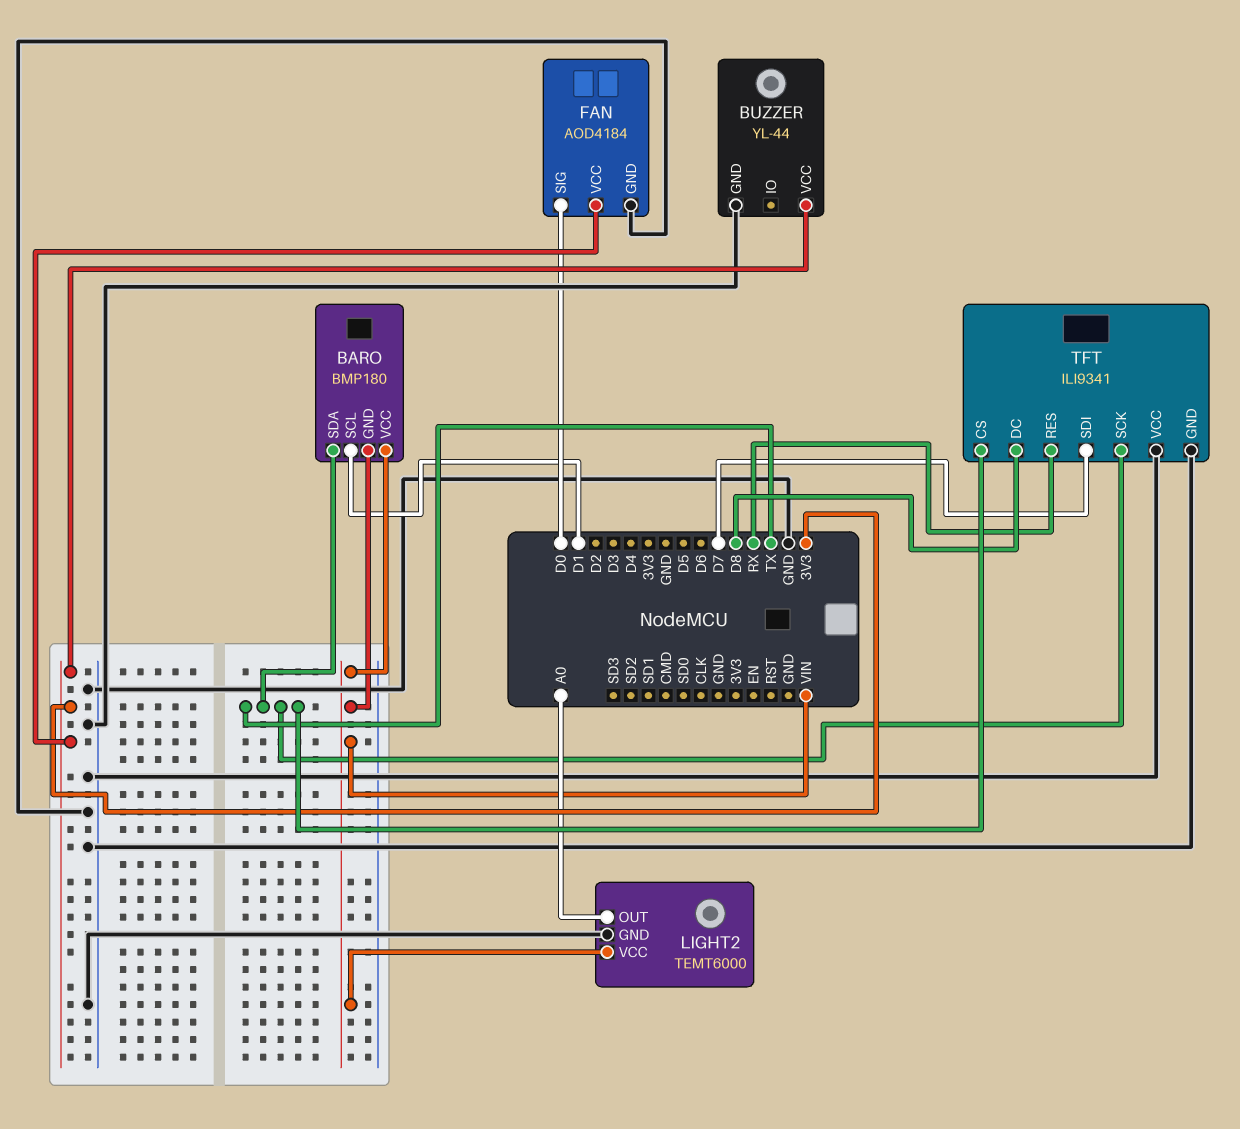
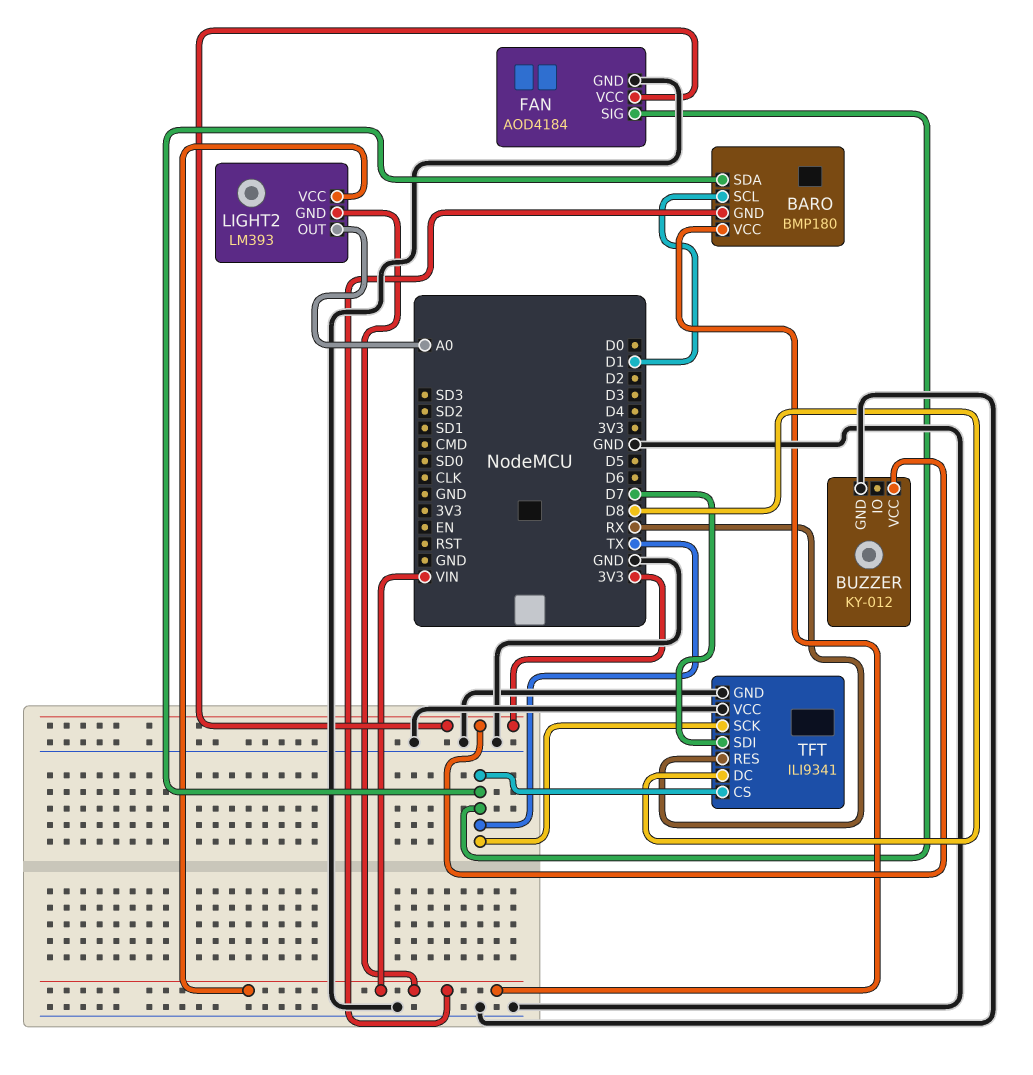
BUZZER: YL-44 -> KY-012
FAN pin SIG: D0 -> TX
LIGHT2: TEMT6000 -> LM393
LIGHT2 pin GND: GND -> VIN

